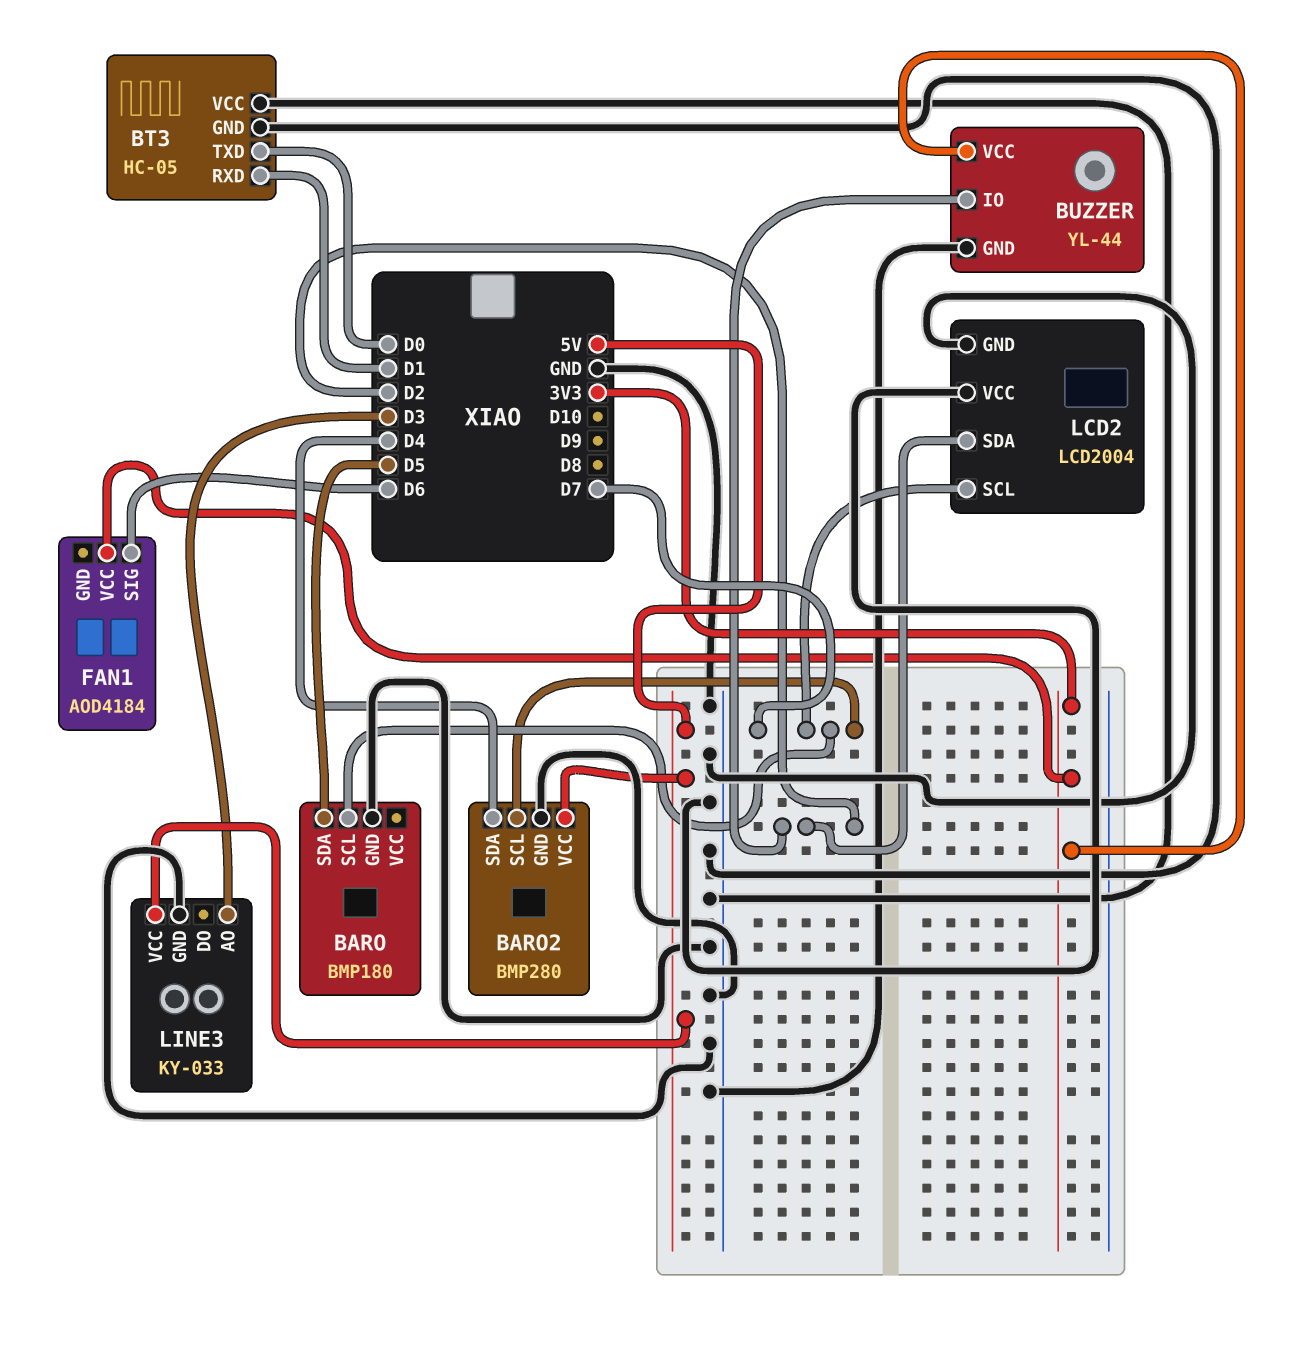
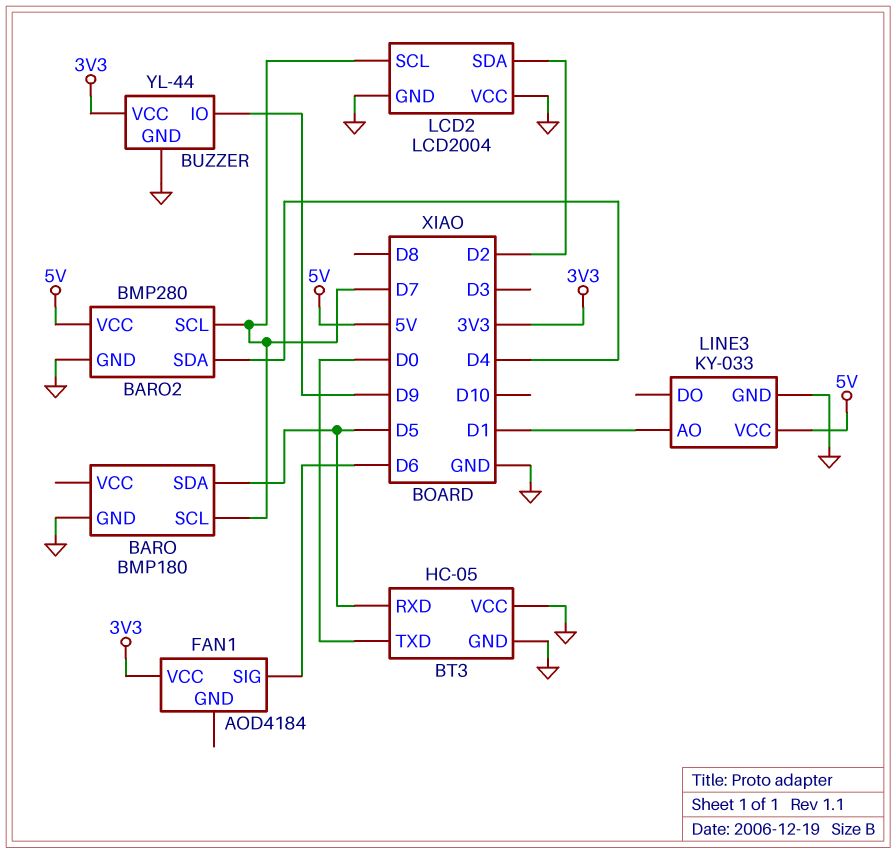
BT3 pin RXD: D1 -> D5
BUZZER pin IO: D2 -> D9
LINE3 pin AO: D3 -> D1

